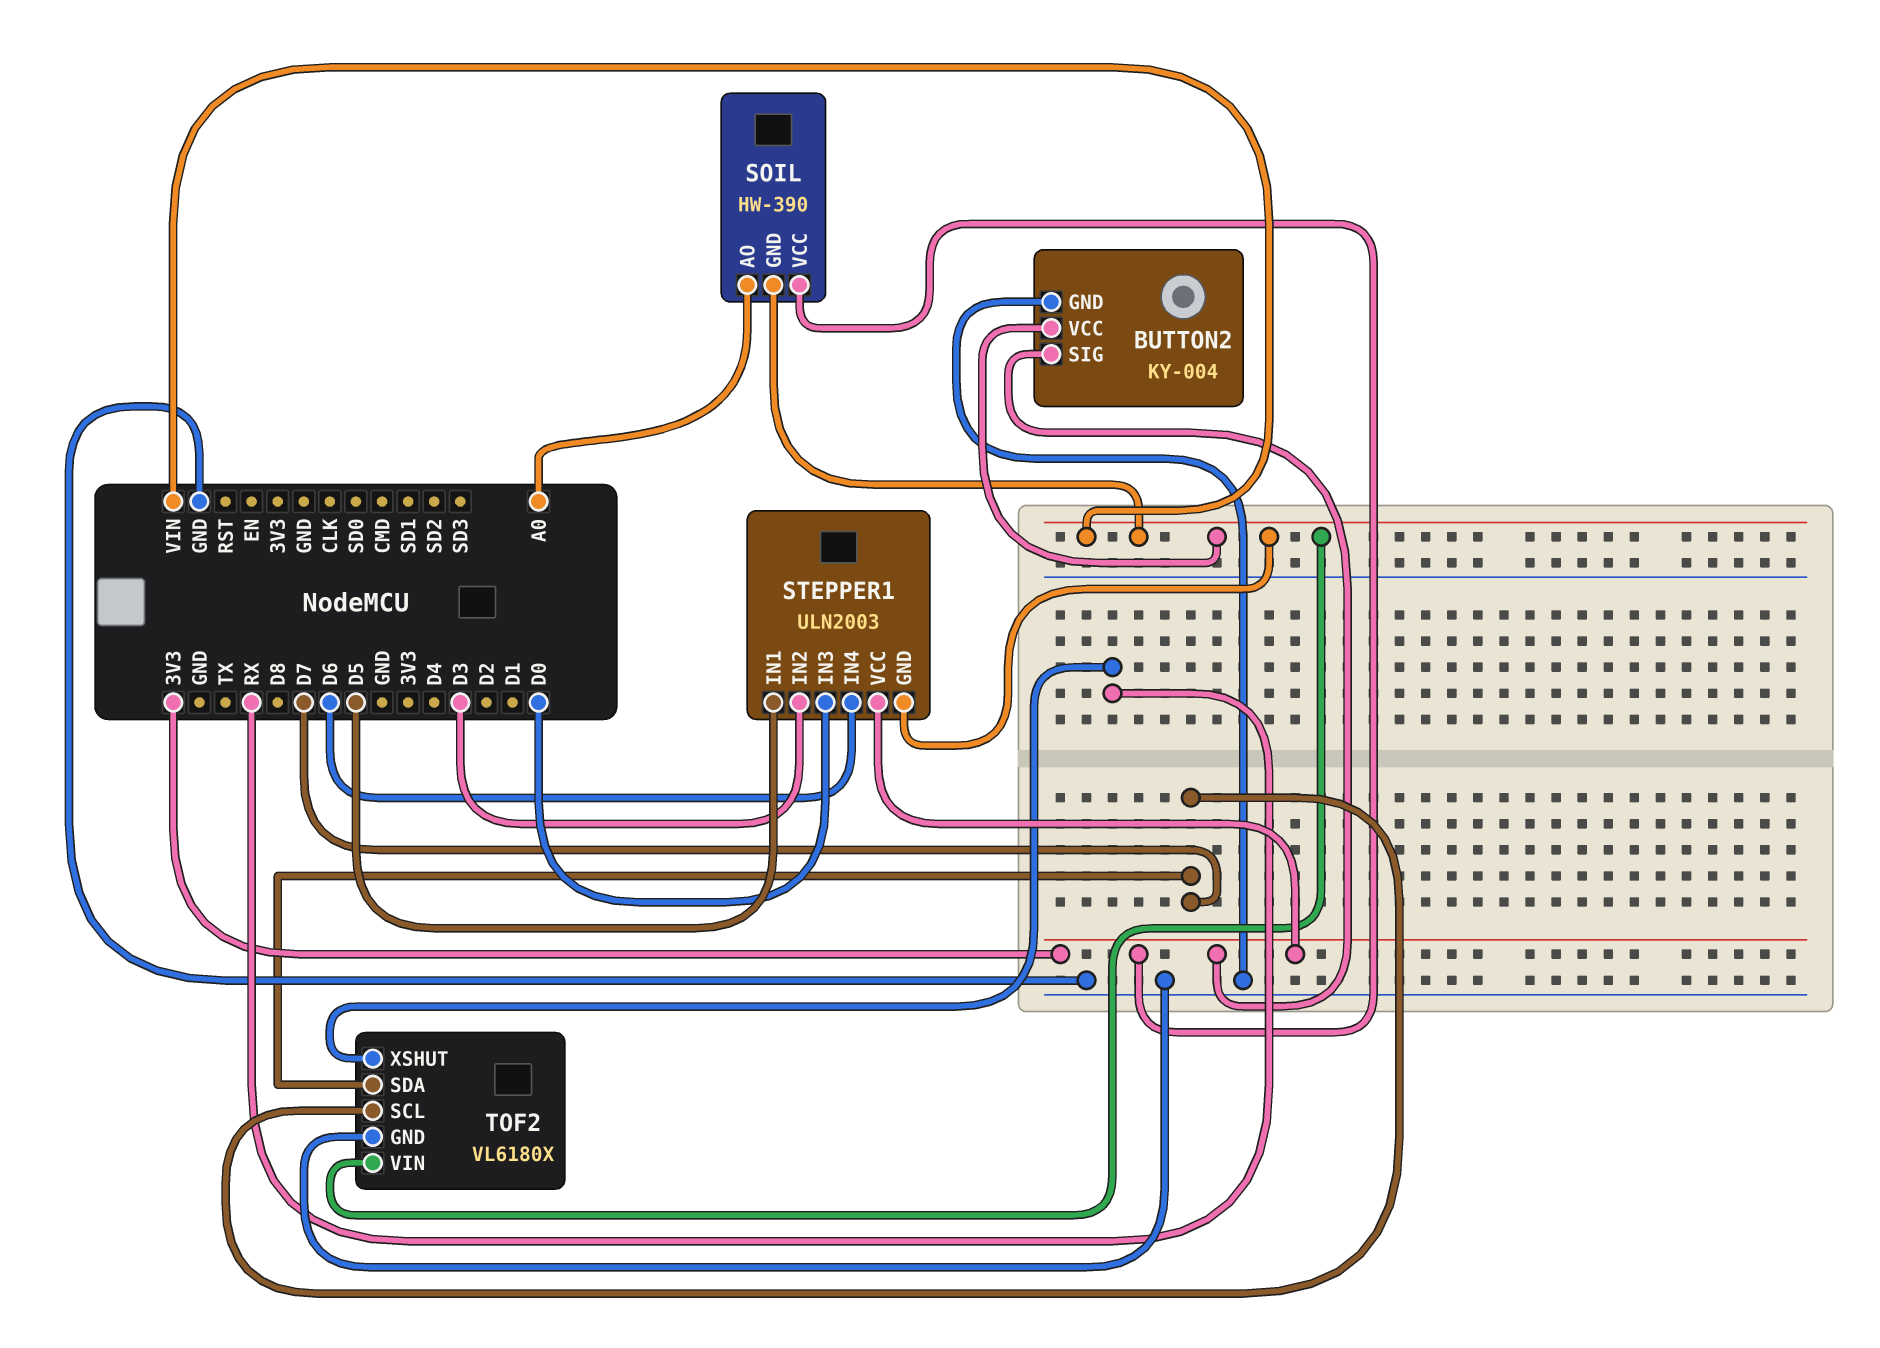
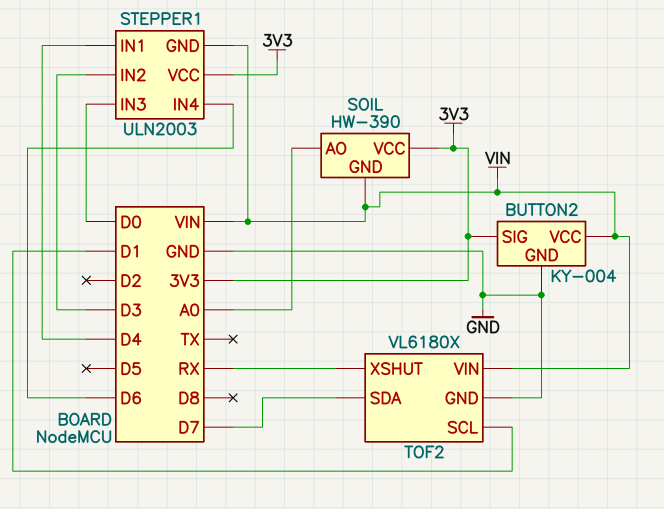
STEPPER1 pin IN1: D5 -> D4
TOF2 pin SCL: D7 -> D1

